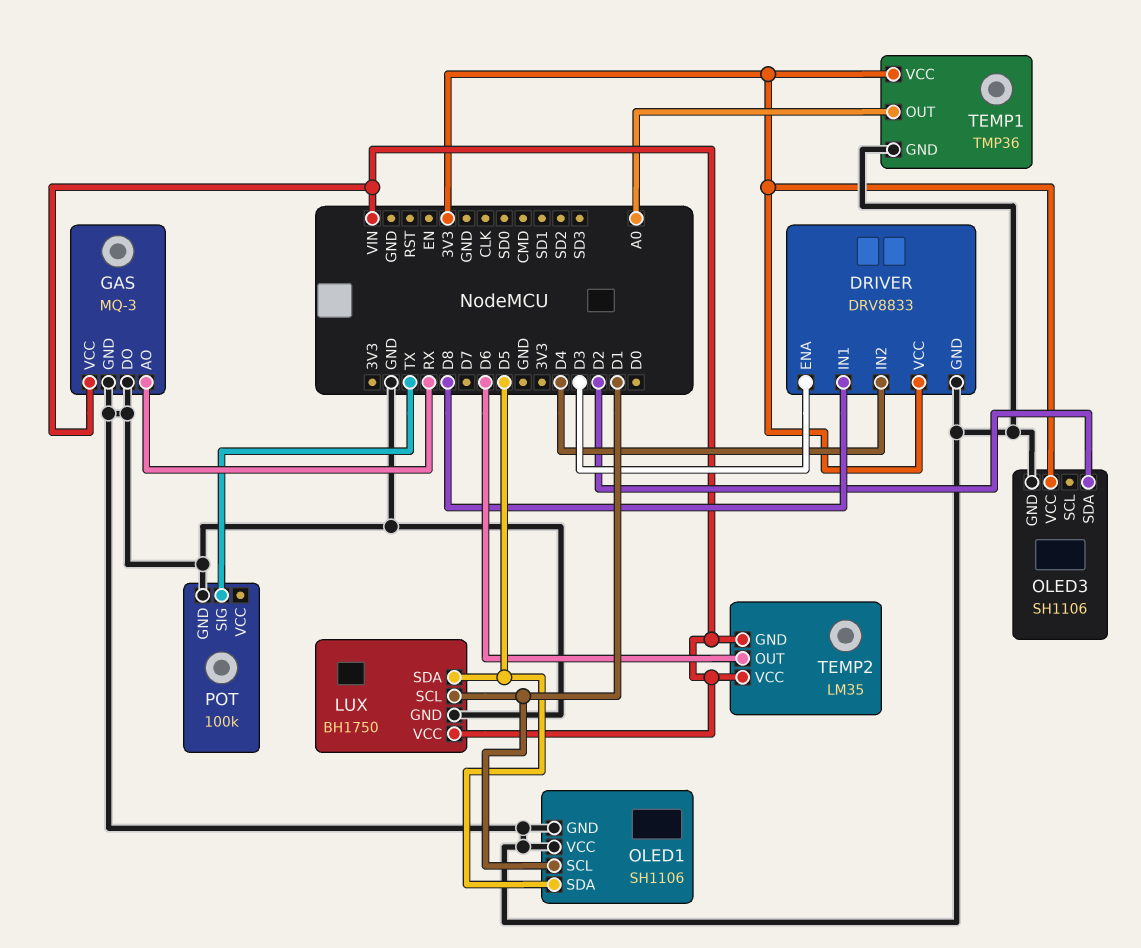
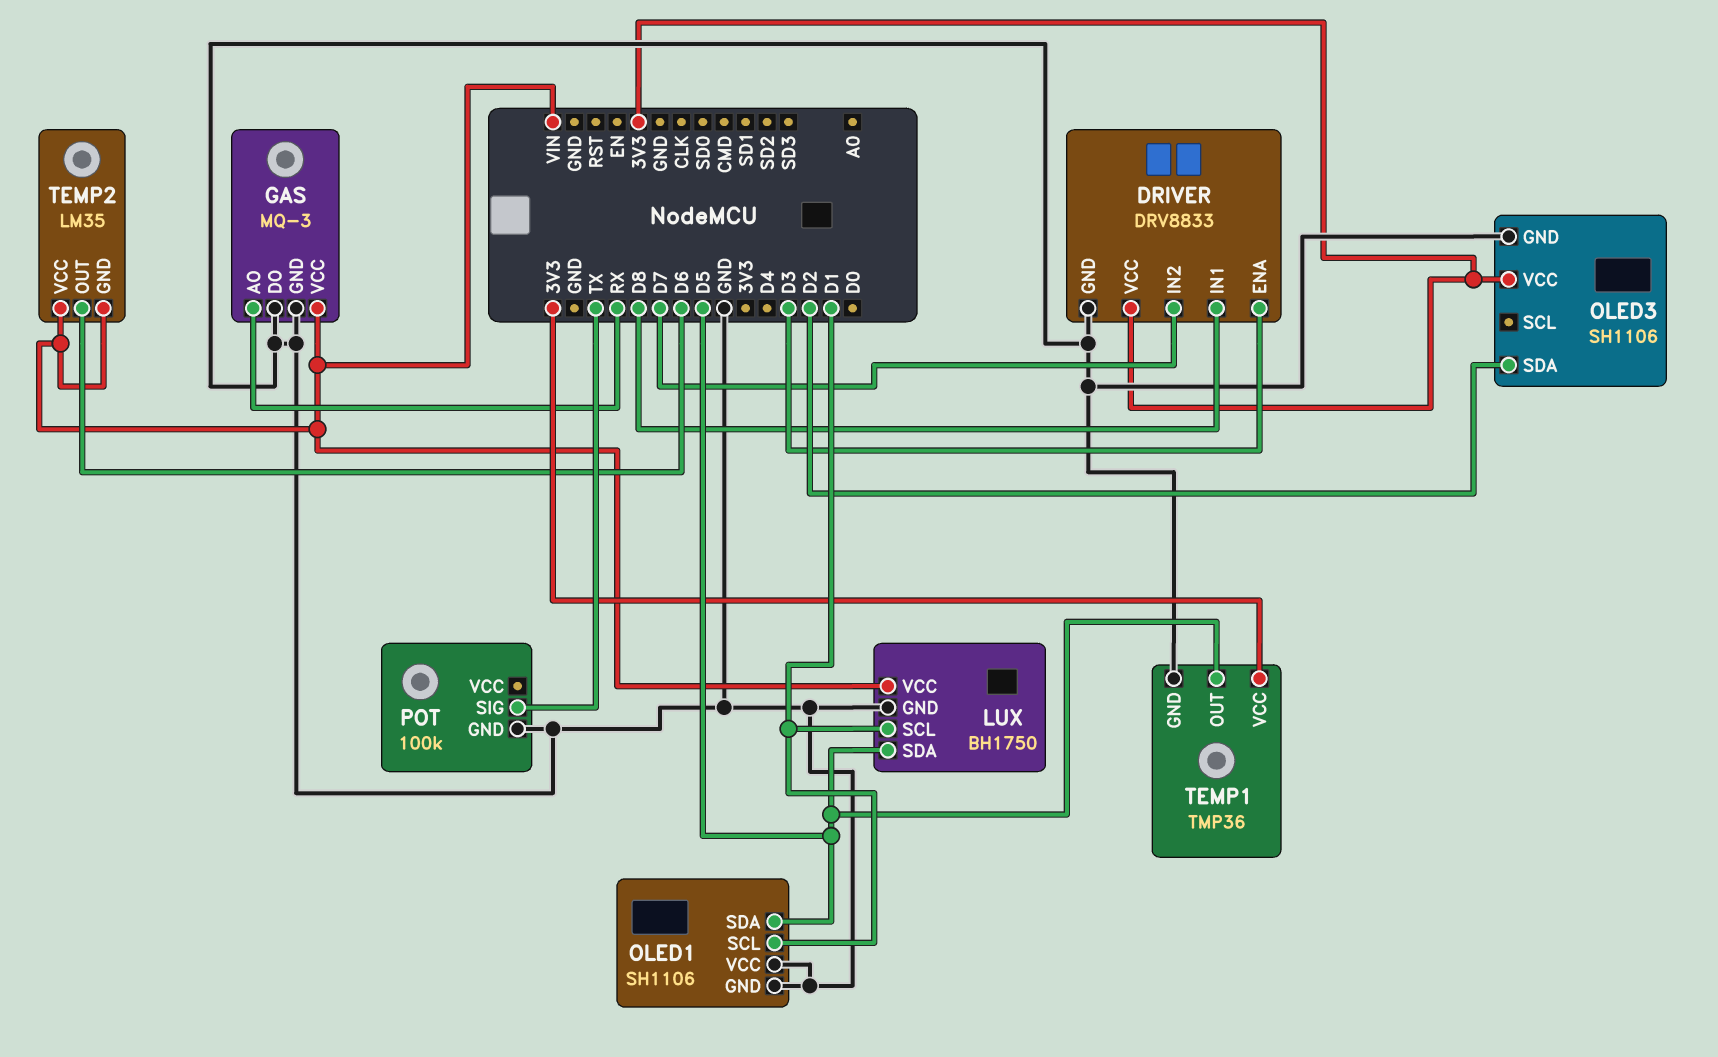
DRIVER pin IN2: D4 -> D7
TEMP1 pin OUT: A0 -> D5

